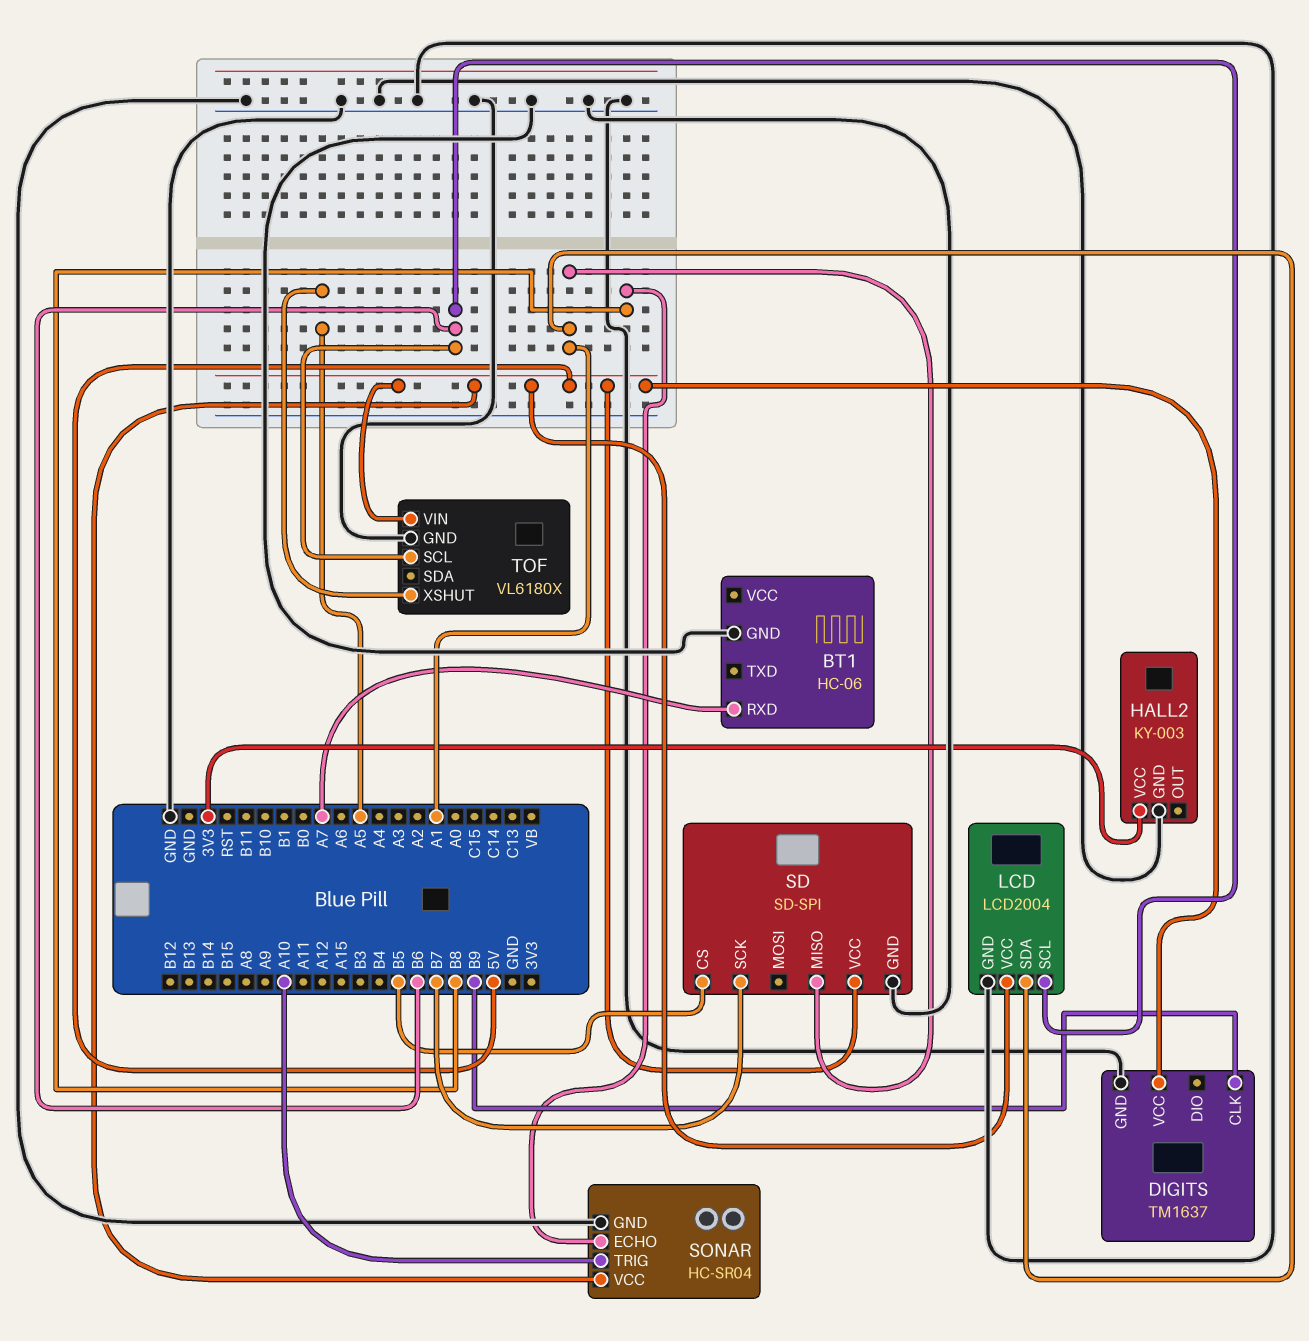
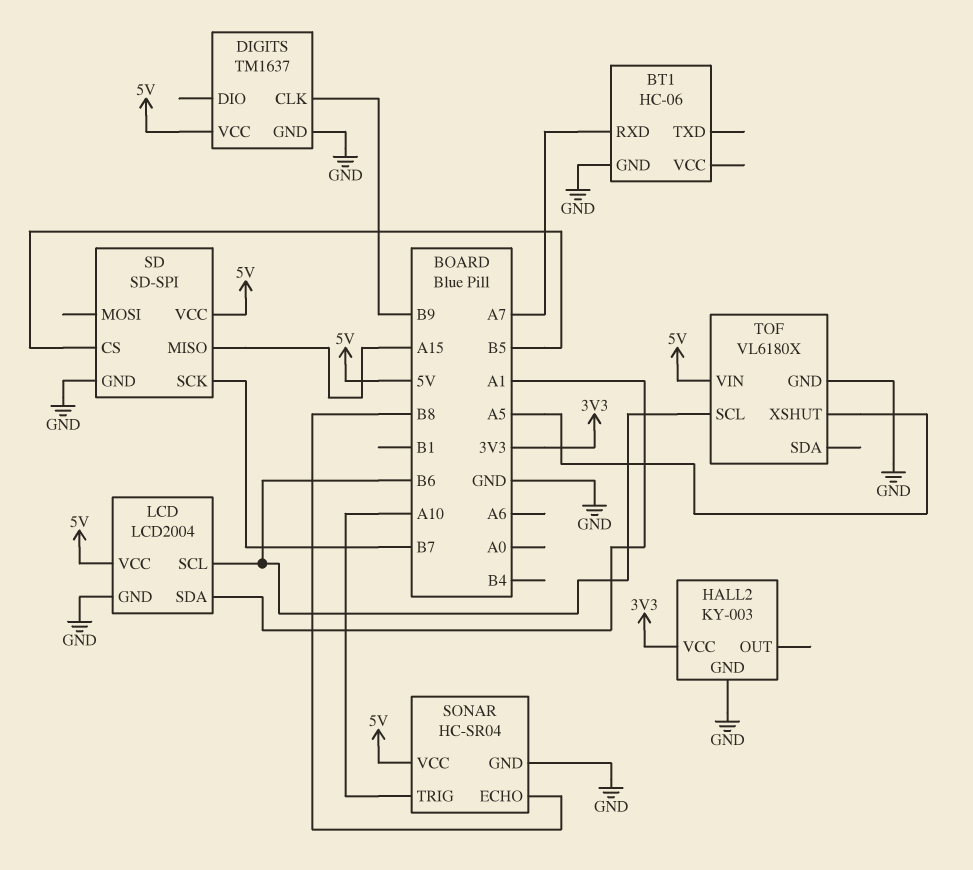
SD pin MISO: A1 -> A15

